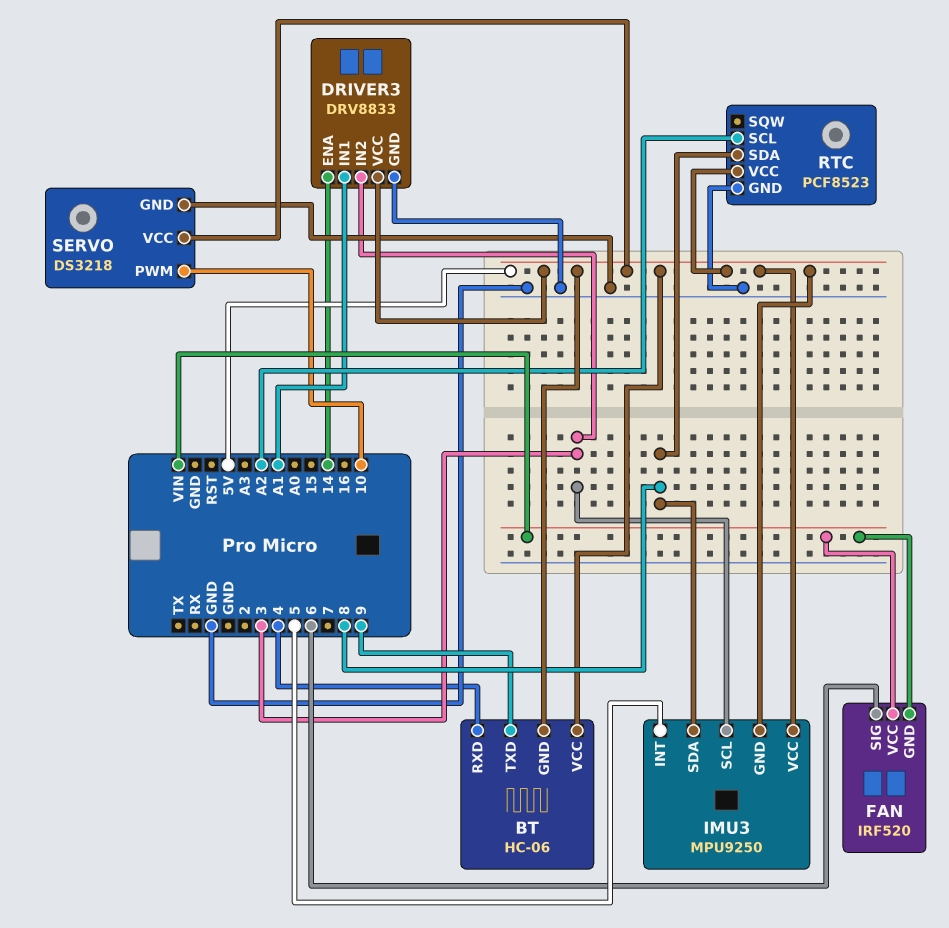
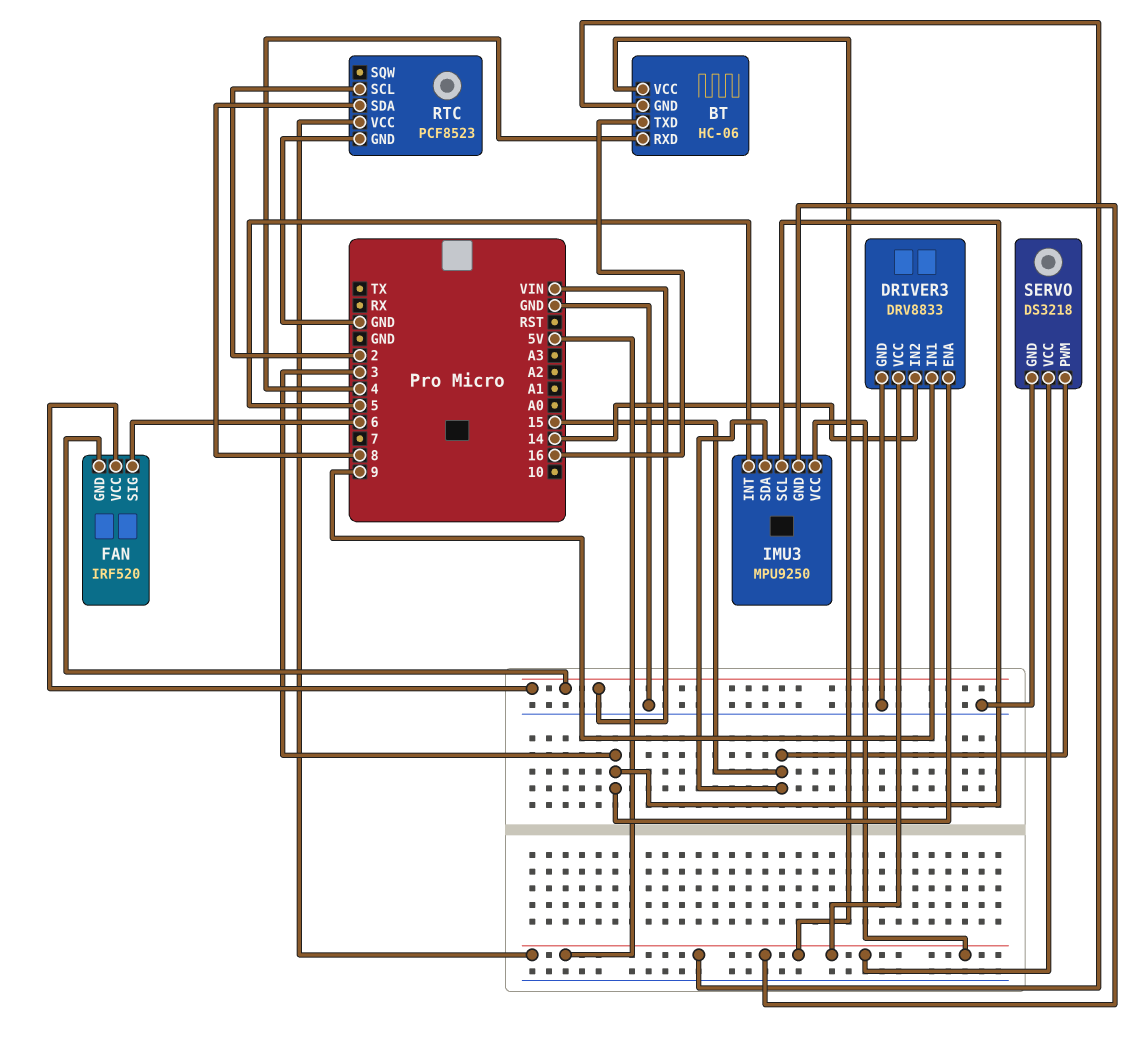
BT pin TXD: 9 -> 16
DRIVER3 pin ENA: 14 -> 3
DRIVER3 pin IN1: A1 -> 9
DRIVER3 pin IN2: 3 -> 14
IMU3 pin SDA: 8 -> 15
RTC pin SCL: A2 -> 2
SERVO pin PWM: 10 -> 15

